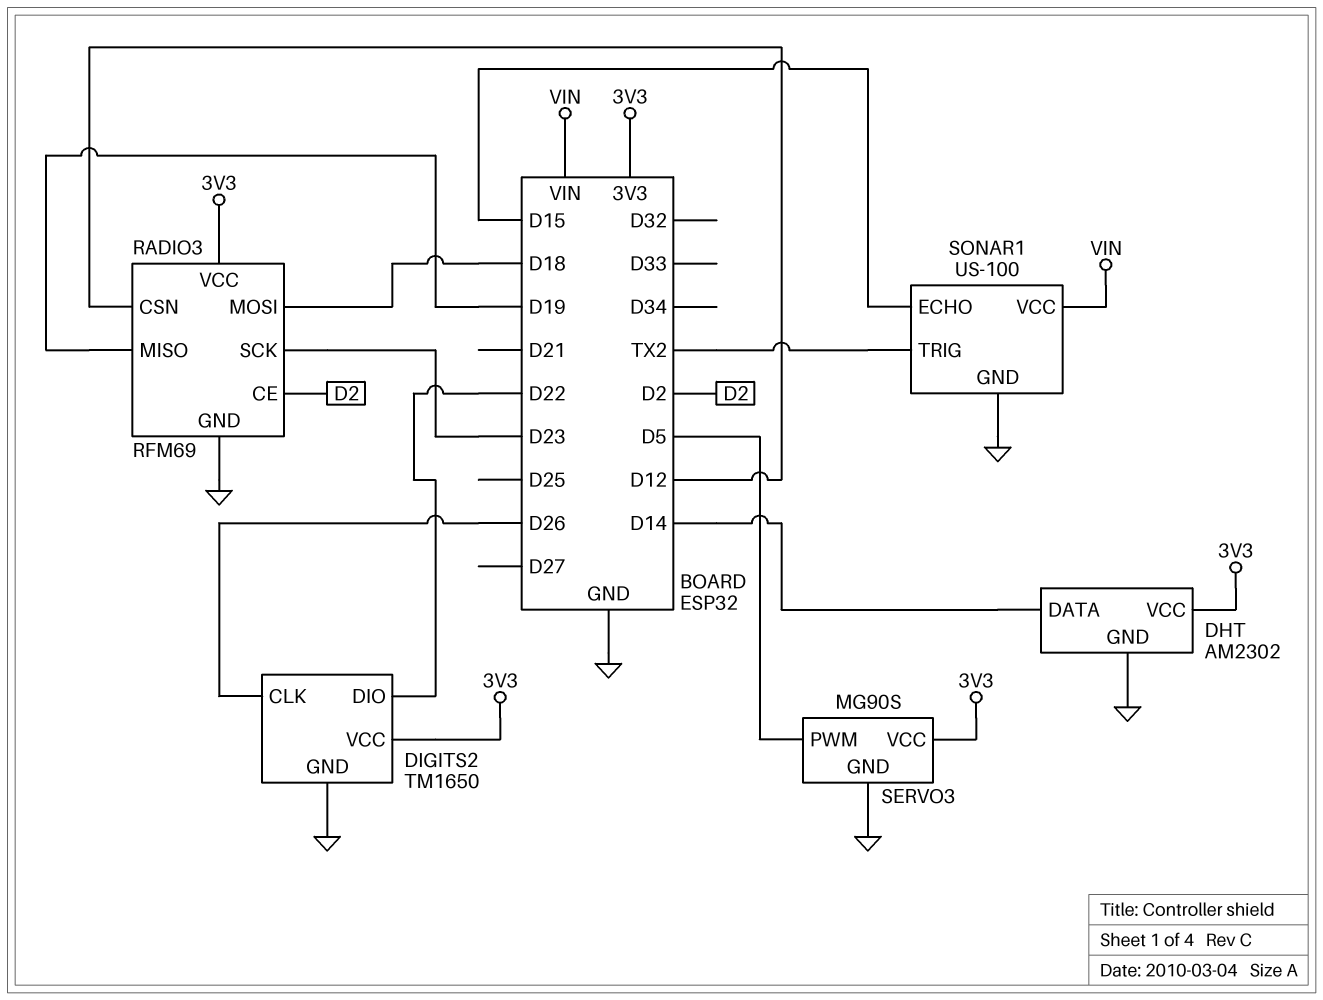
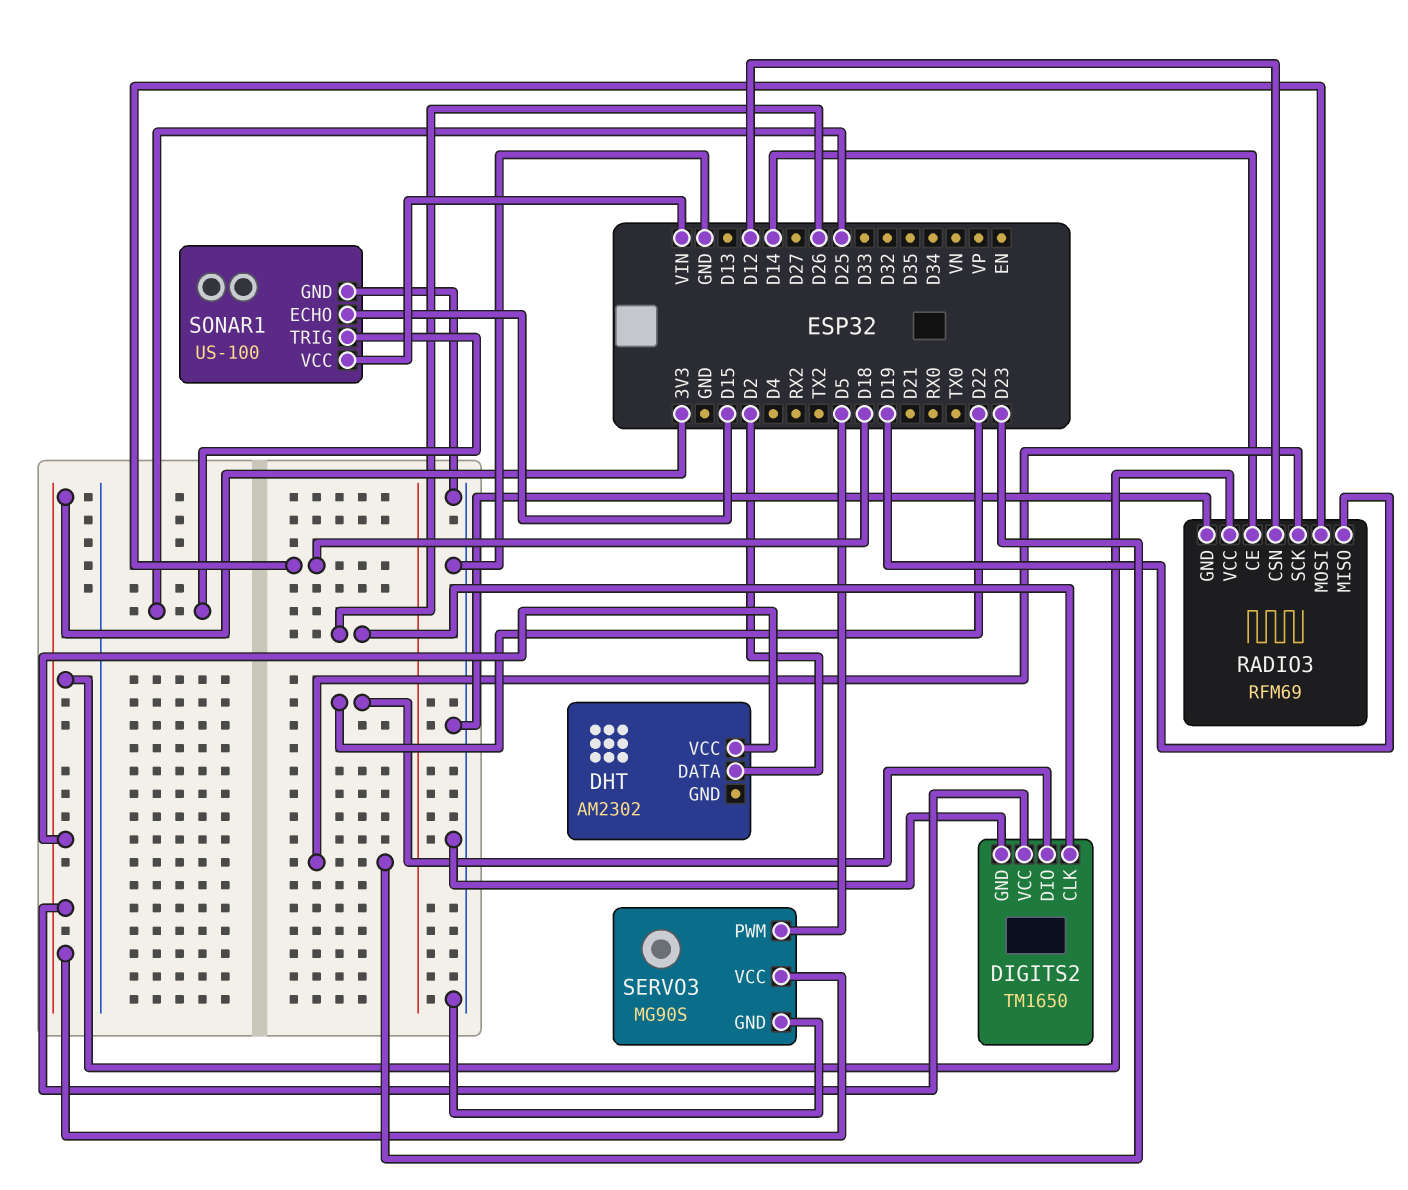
DHT pin DATA: D14 -> D2
DHT pin GND: GND -> none
RADIO3 pin CE: D2 -> D14
SONAR1 pin TRIG: TX2 -> D25

